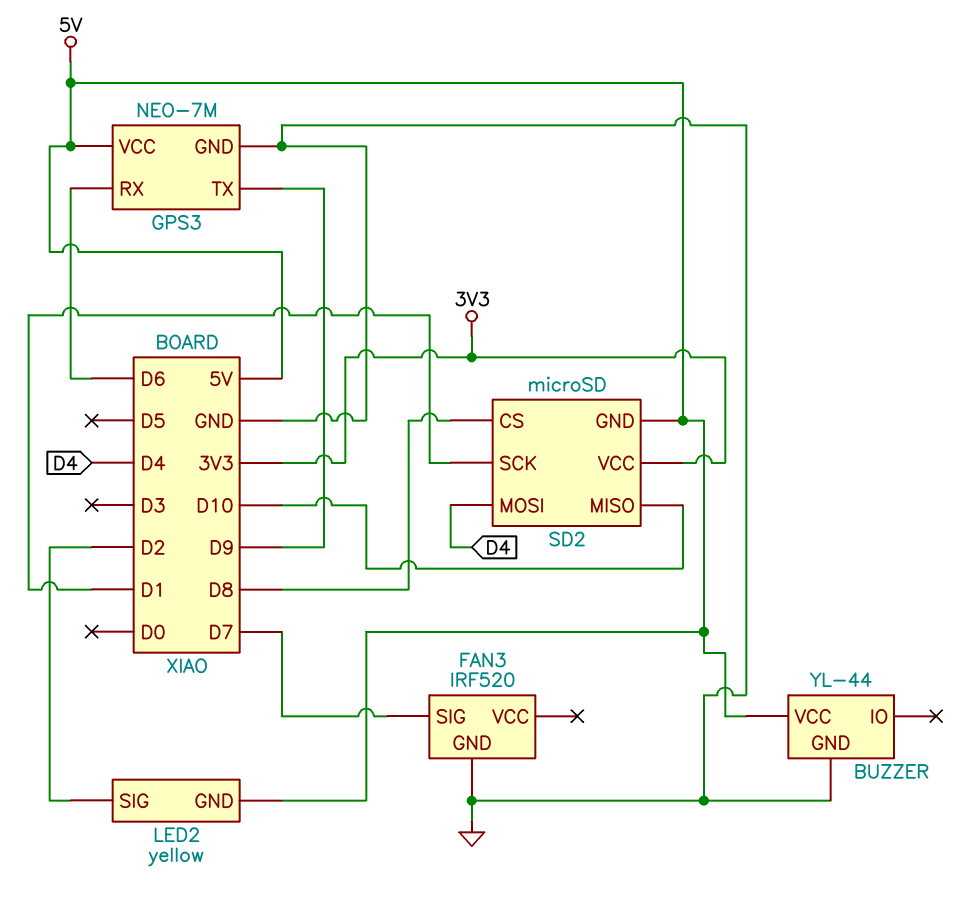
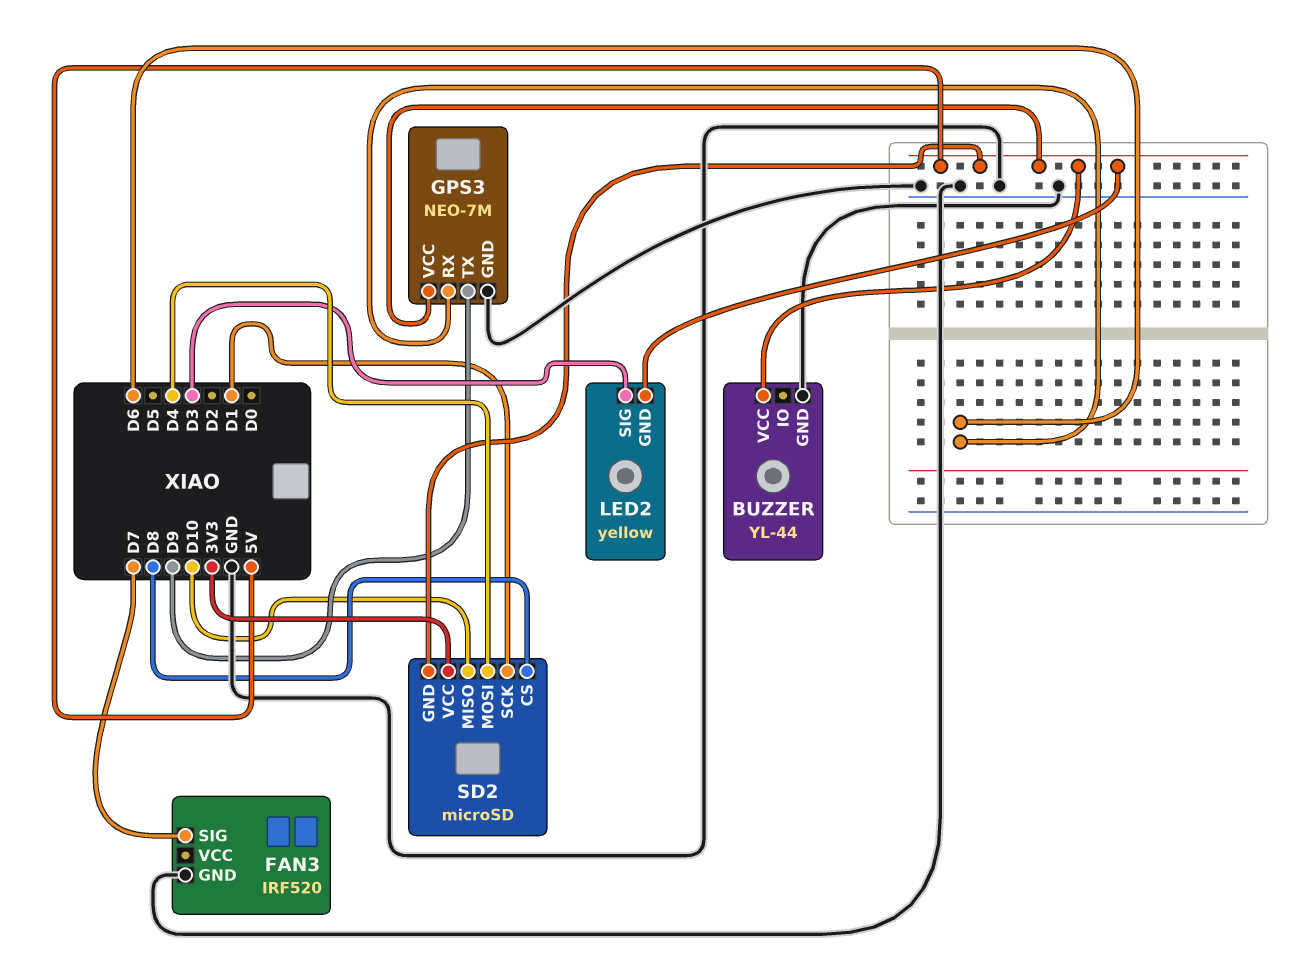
LED2 pin SIG: D2 -> D3

